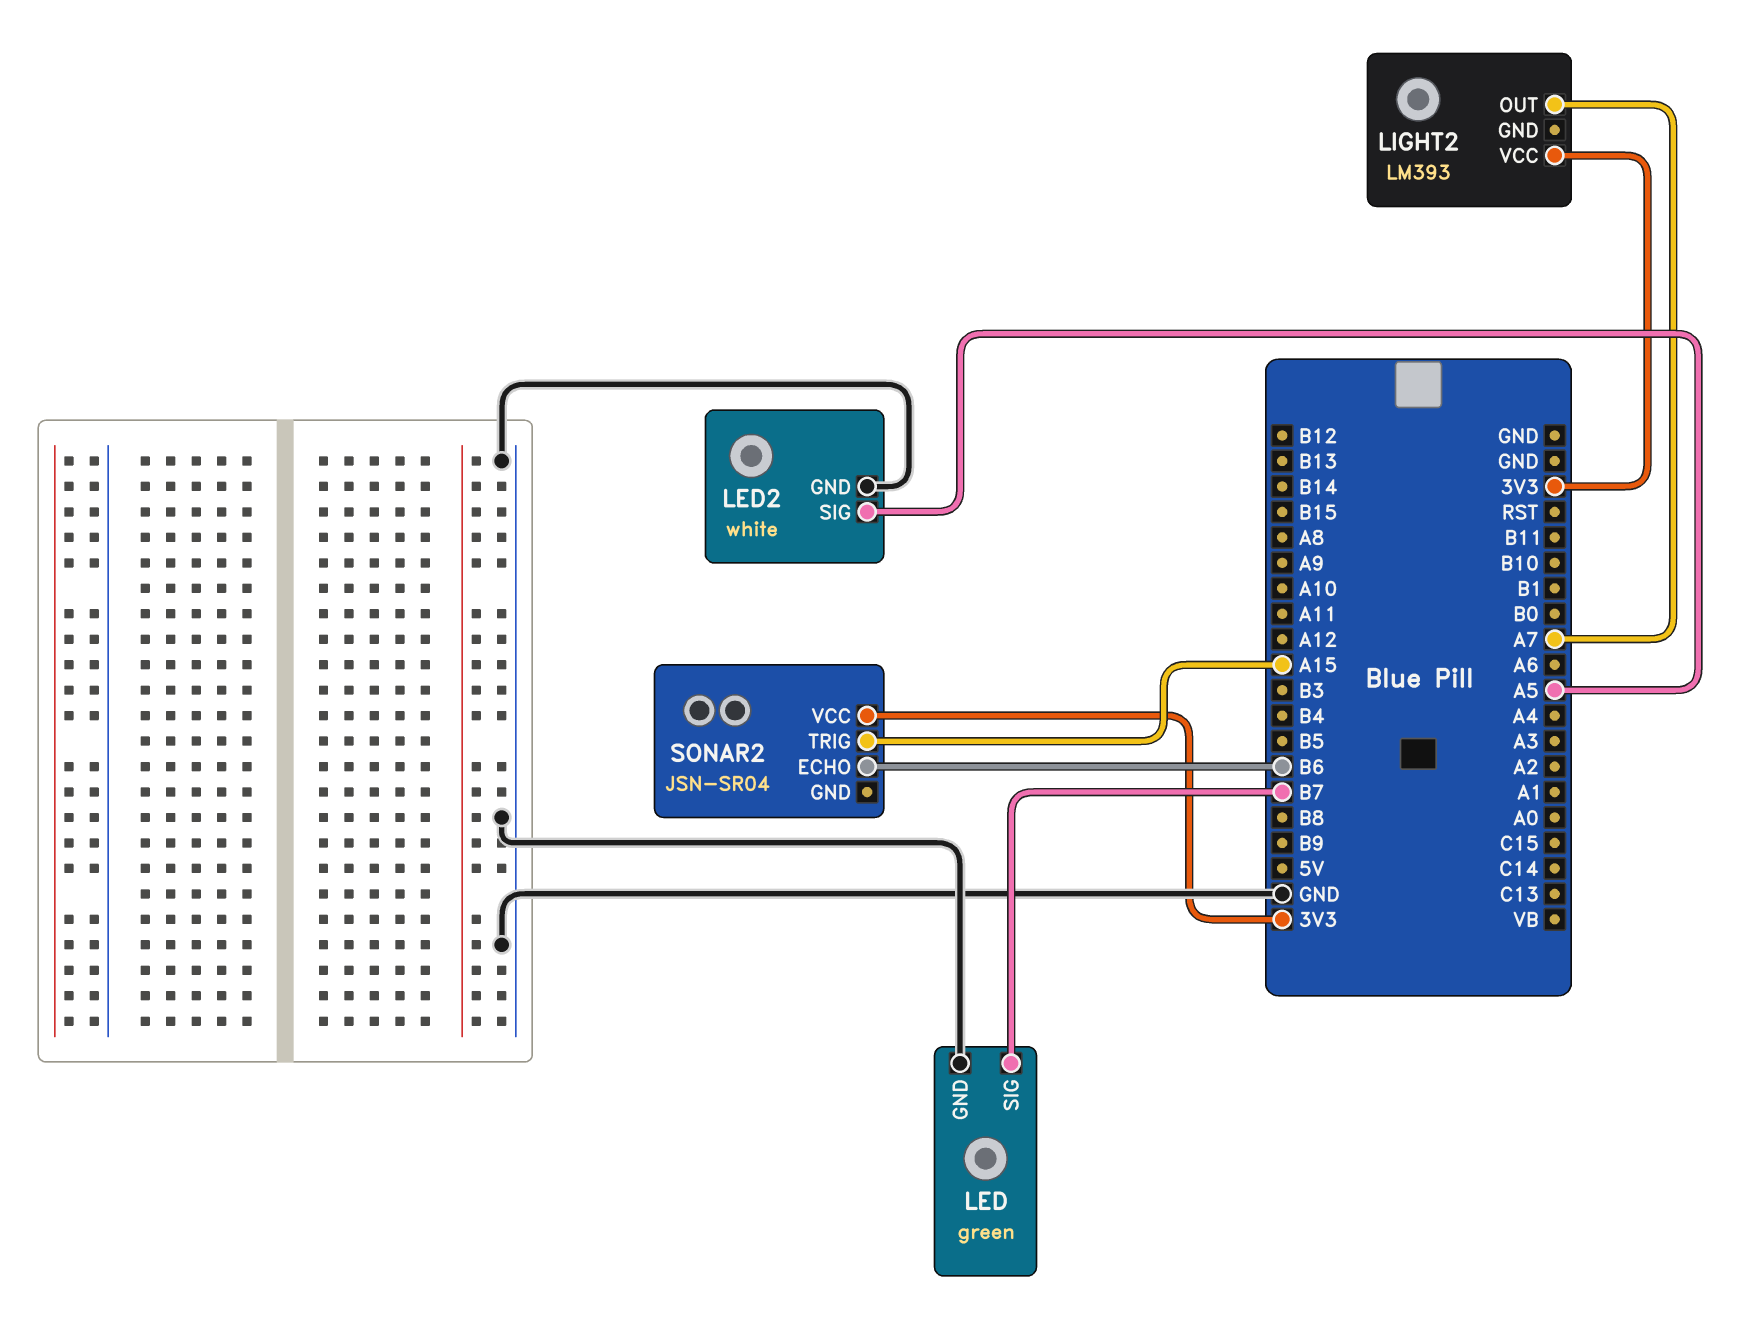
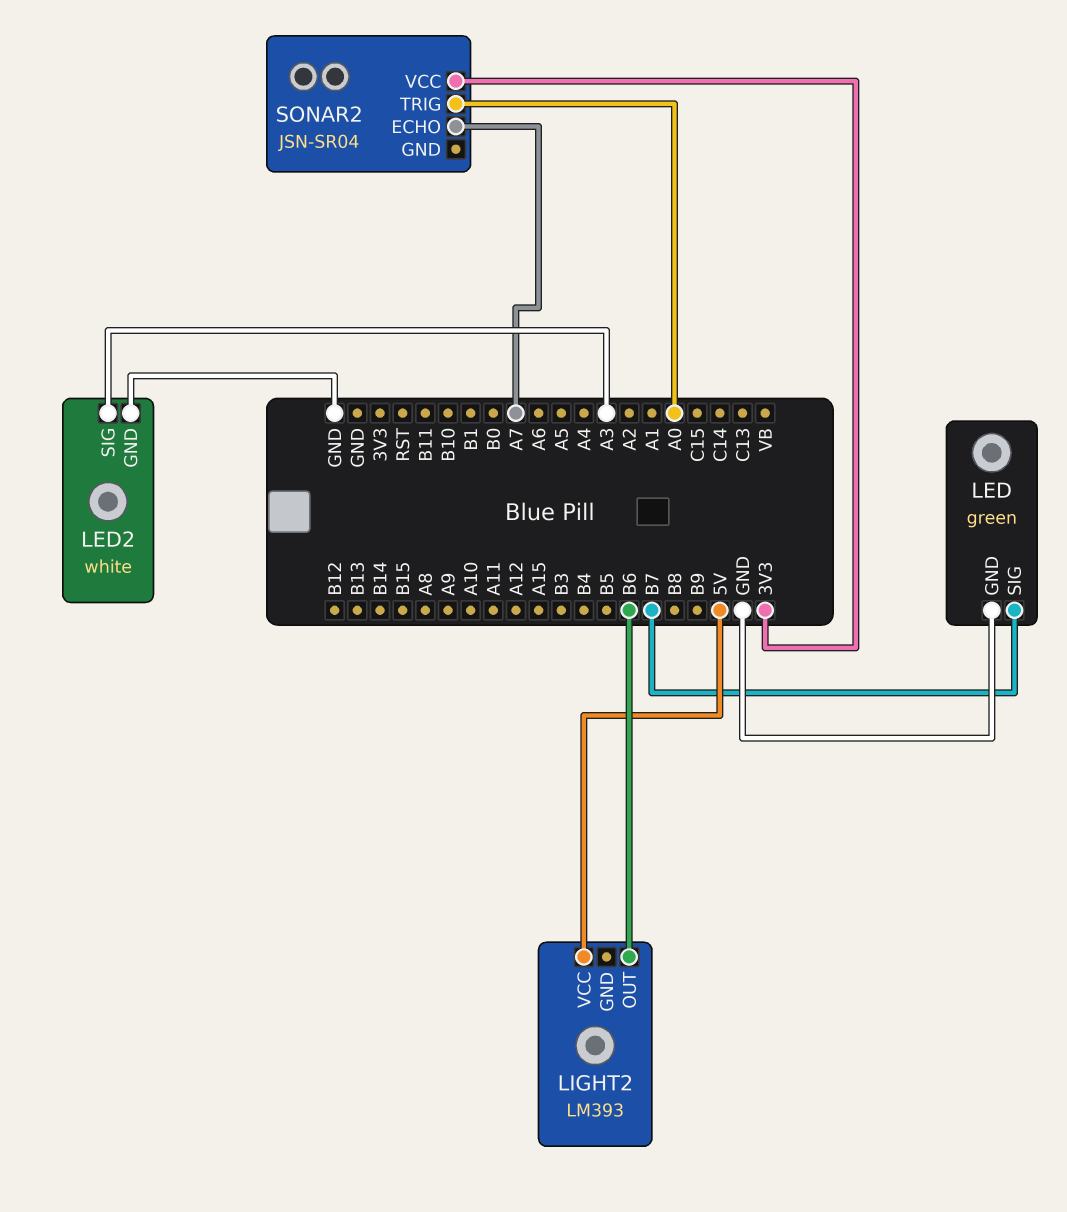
LED2 pin SIG: A5 -> A3
LIGHT2 pin OUT: A7 -> B6
LIGHT2 pin VCC: 3V3 -> 5V
SONAR2 pin ECHO: B6 -> A7
SONAR2 pin TRIG: A15 -> A0

